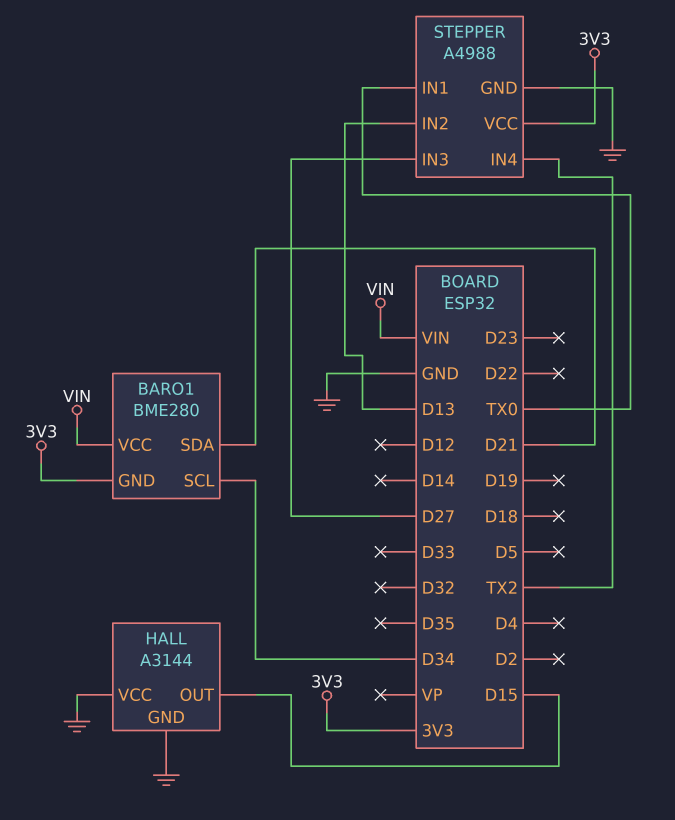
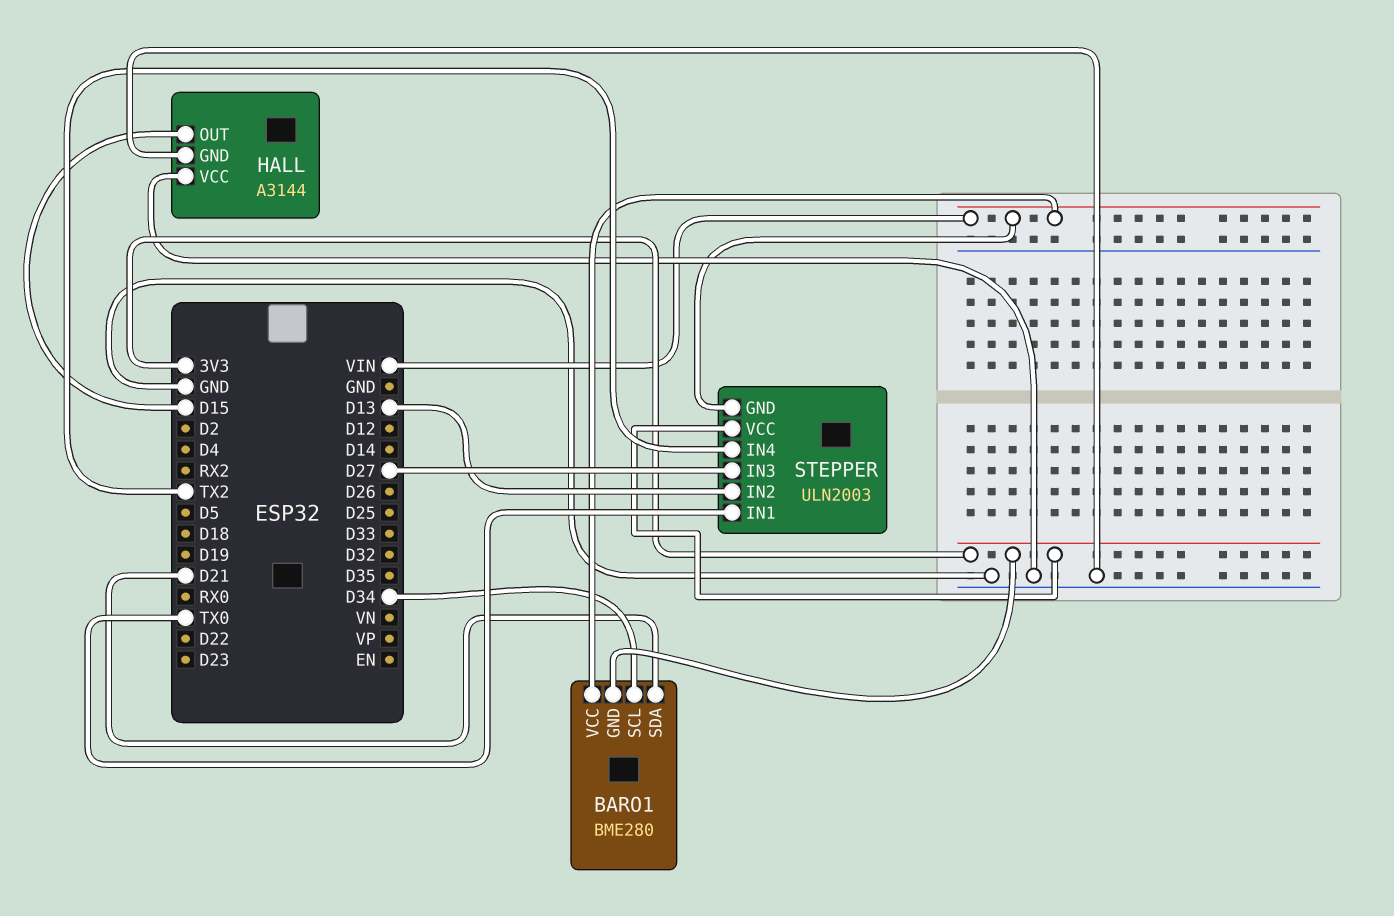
STEPPER: A4988 -> ULN2003
STEPPER pin GND: GND -> VIN

